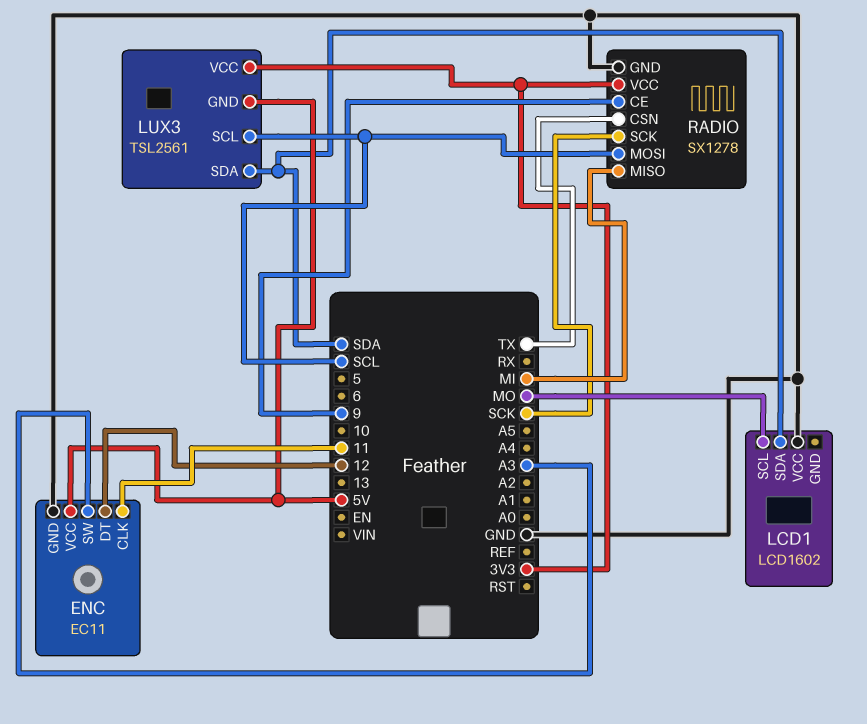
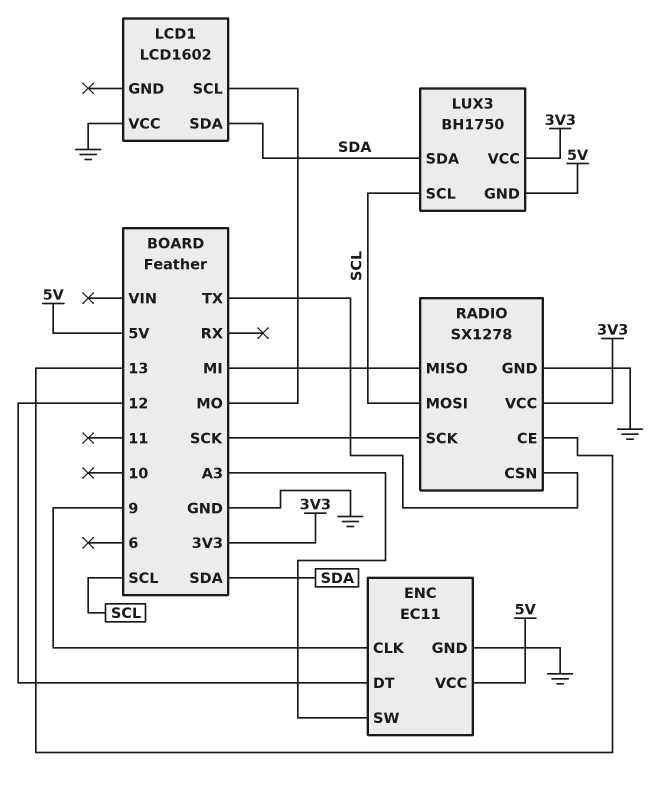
ENC pin CLK: 11 -> 9
LUX3: TSL2561 -> BH1750
RADIO pin CE: 9 -> 13

